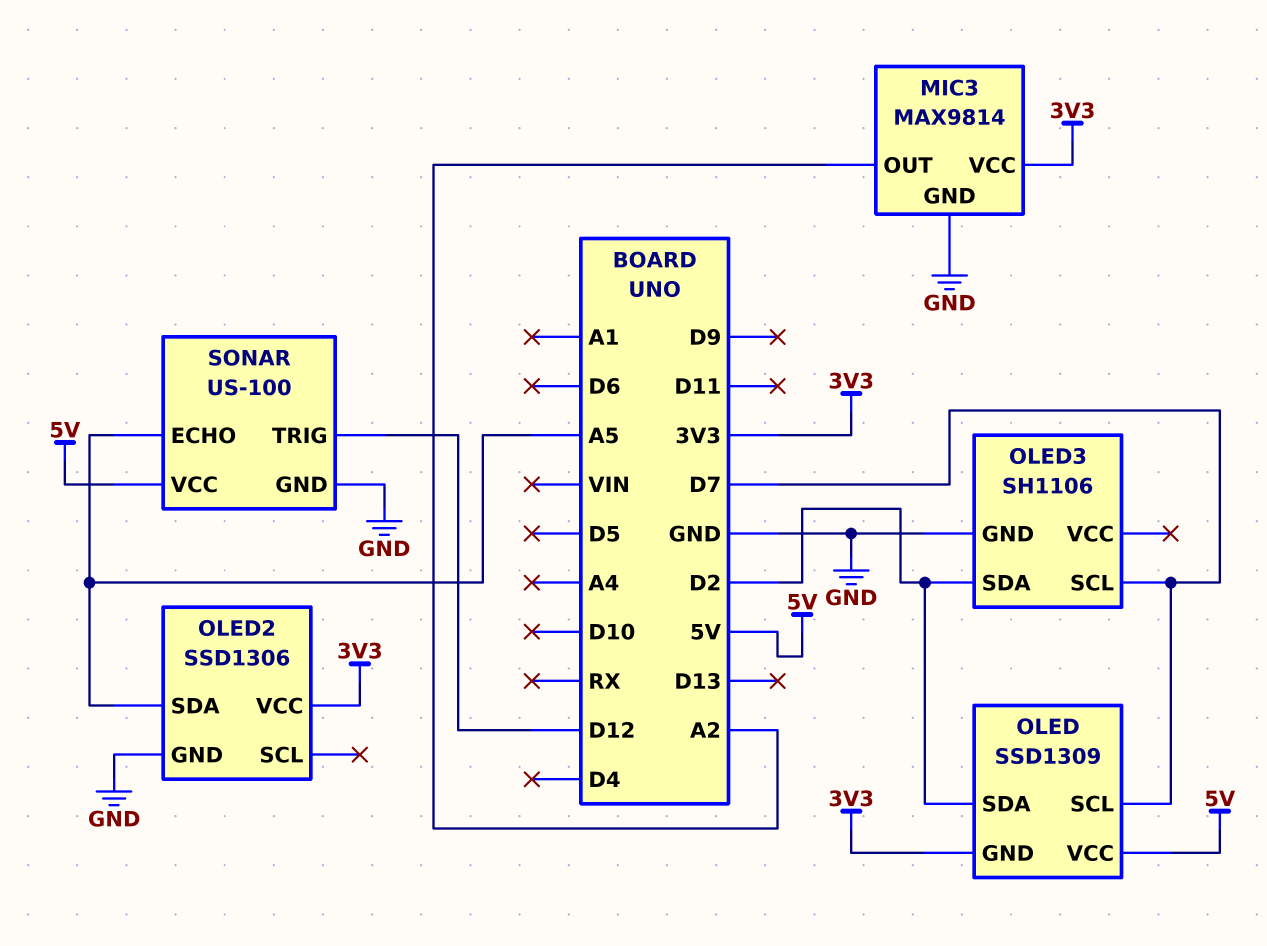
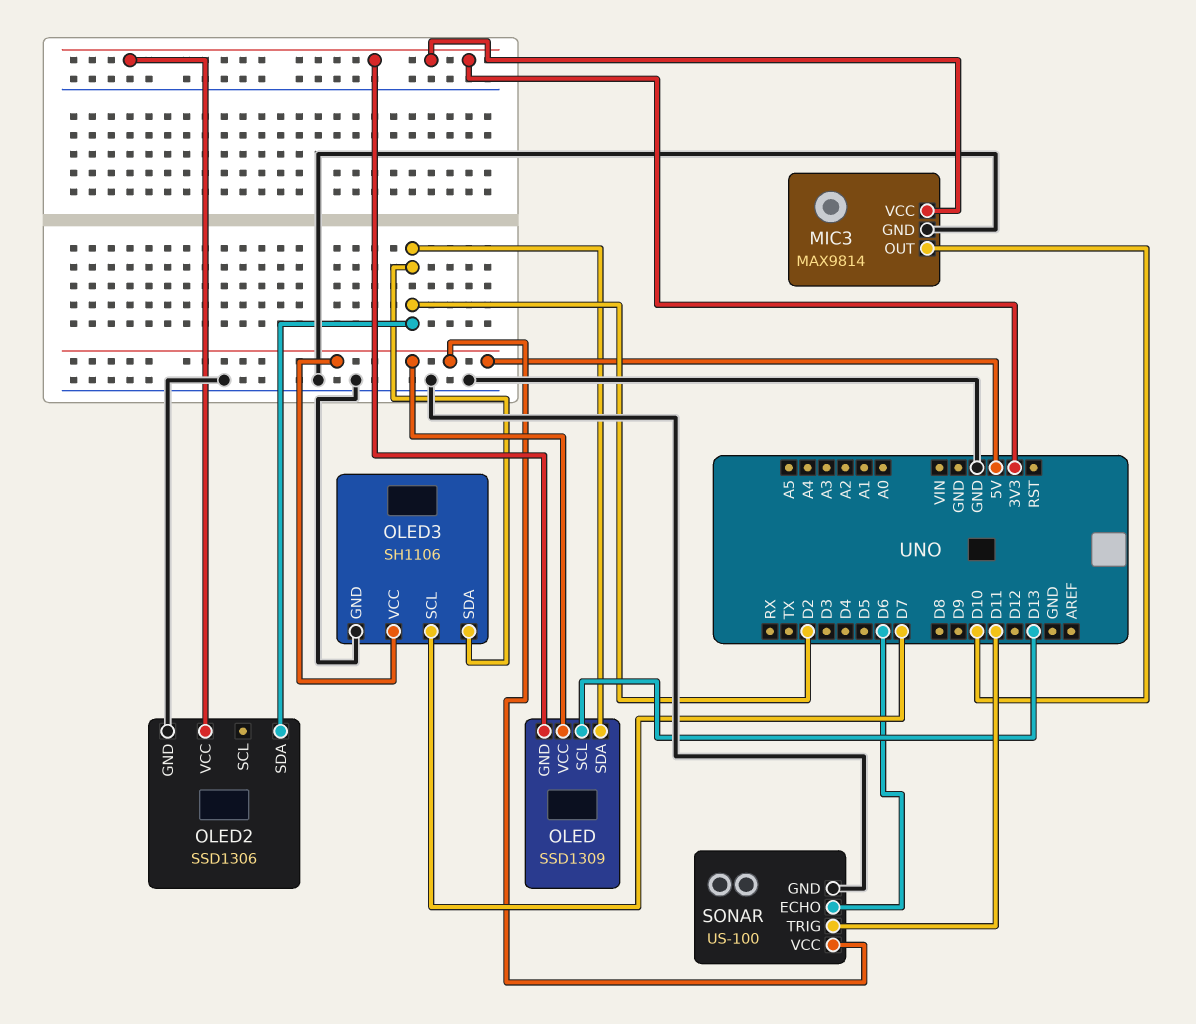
MIC3 pin OUT: A2 -> D10
OLED pin SCL: D7 -> D13
OLED2 pin SDA: A5 -> D2
OLED3 pin VCC: none -> 5V
SONAR pin ECHO: A5 -> D6
SONAR pin TRIG: D12 -> D11

